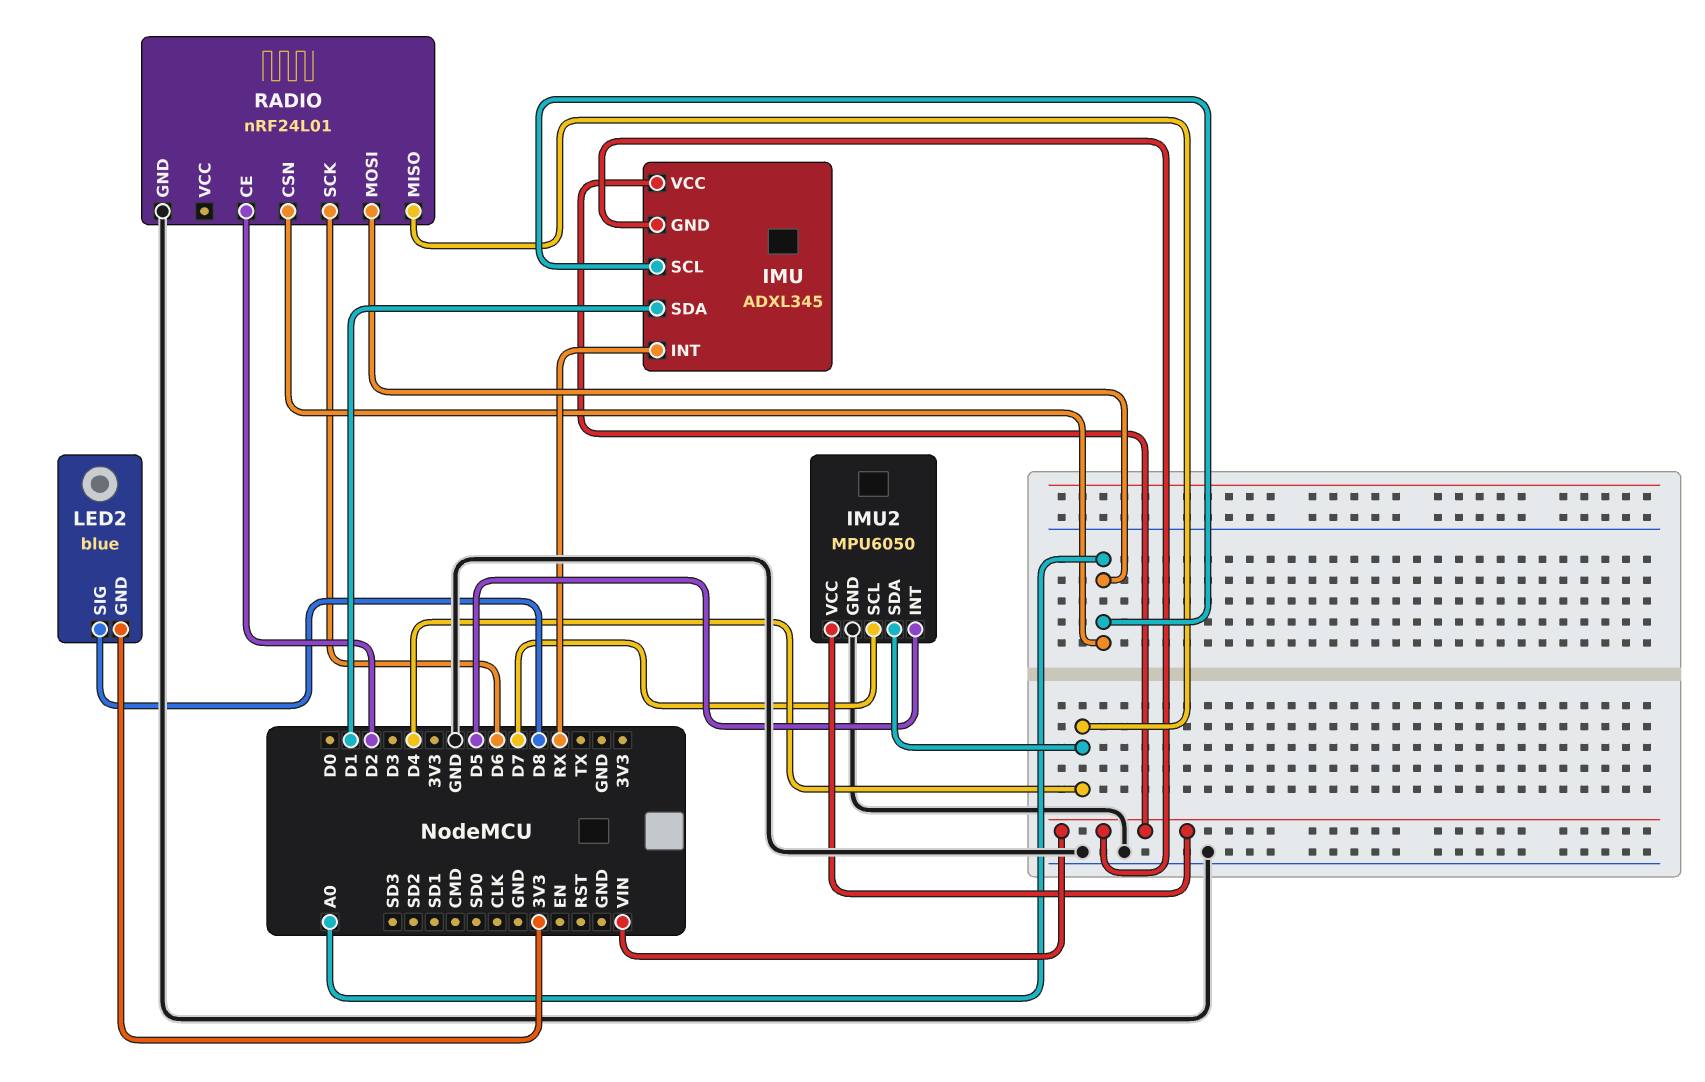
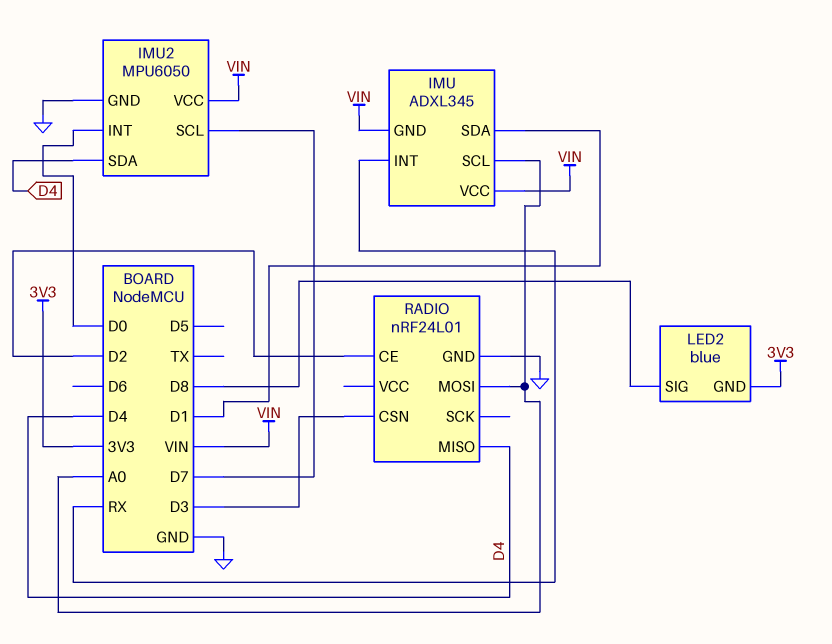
IMU2 pin INT: D5 -> D0
RADIO pin CSN: A0 -> D3
RADIO pin SCK: D6 -> none

